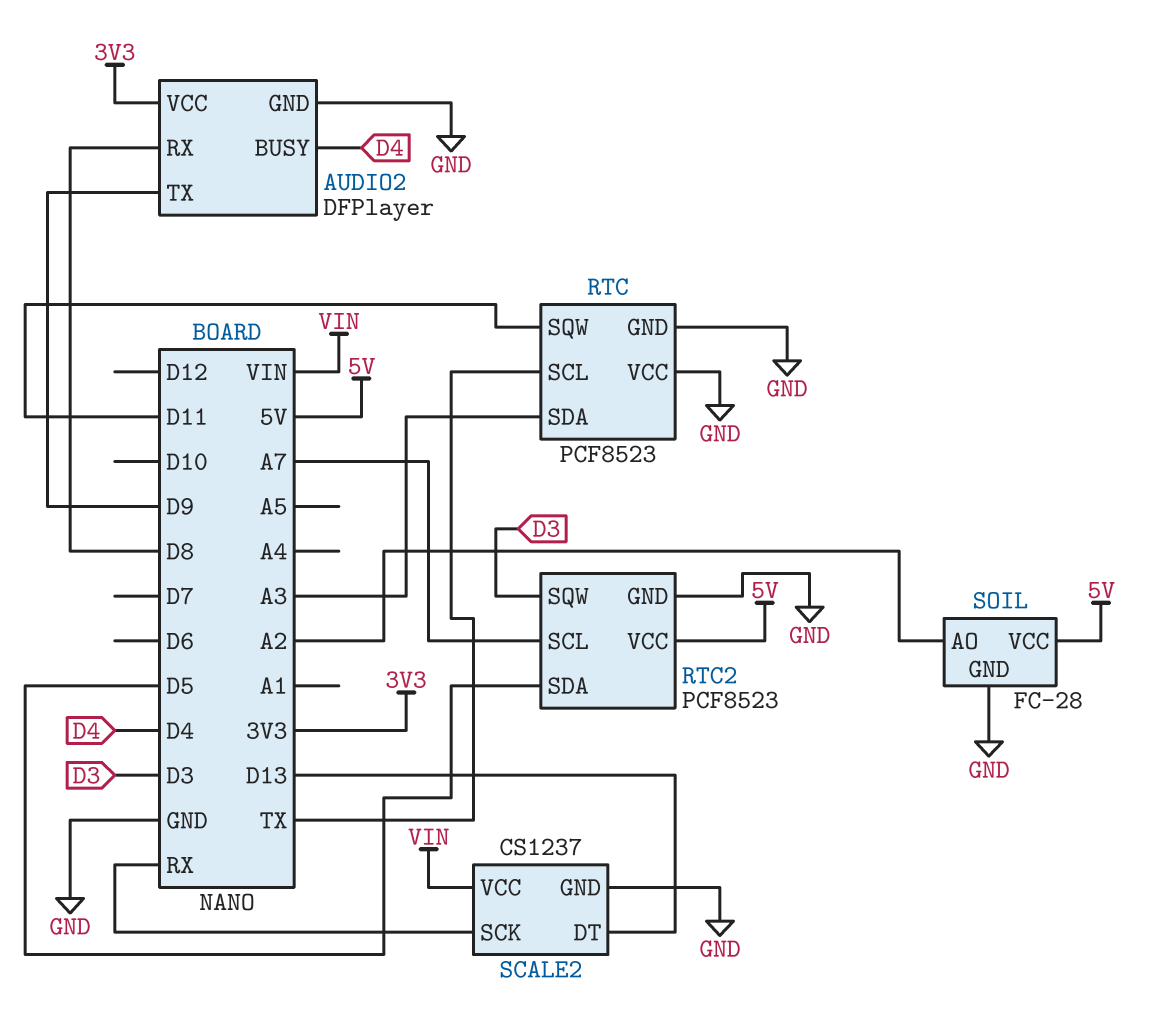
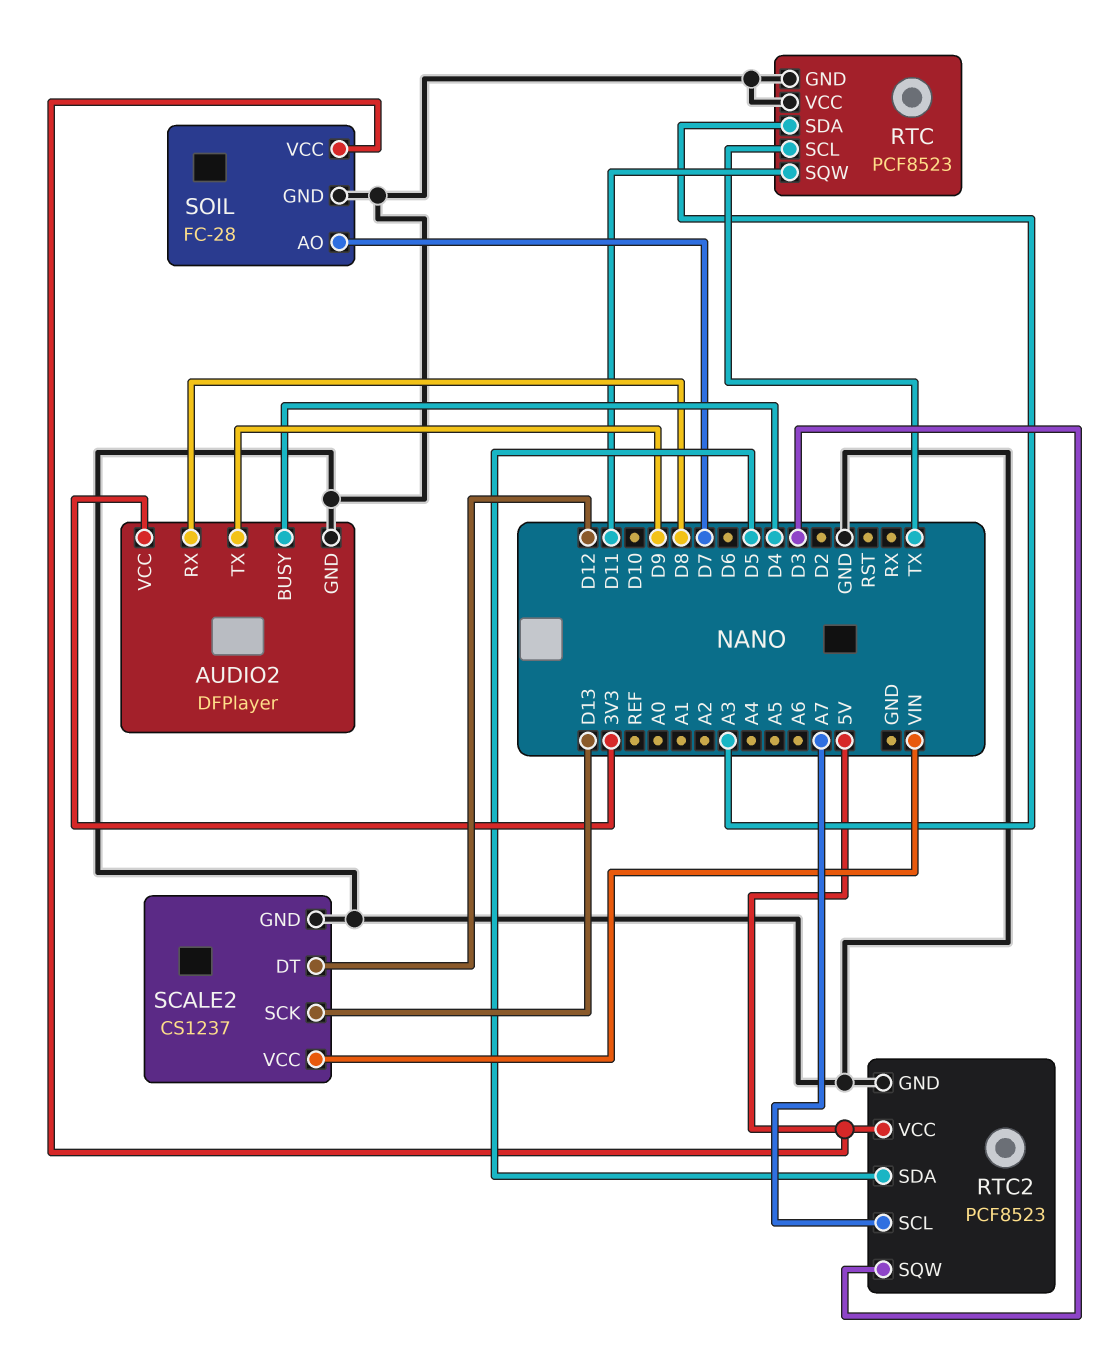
SCALE2 pin DT: D13 -> D12
SCALE2 pin SCK: RX -> D13
SOIL pin AO: A2 -> D7

